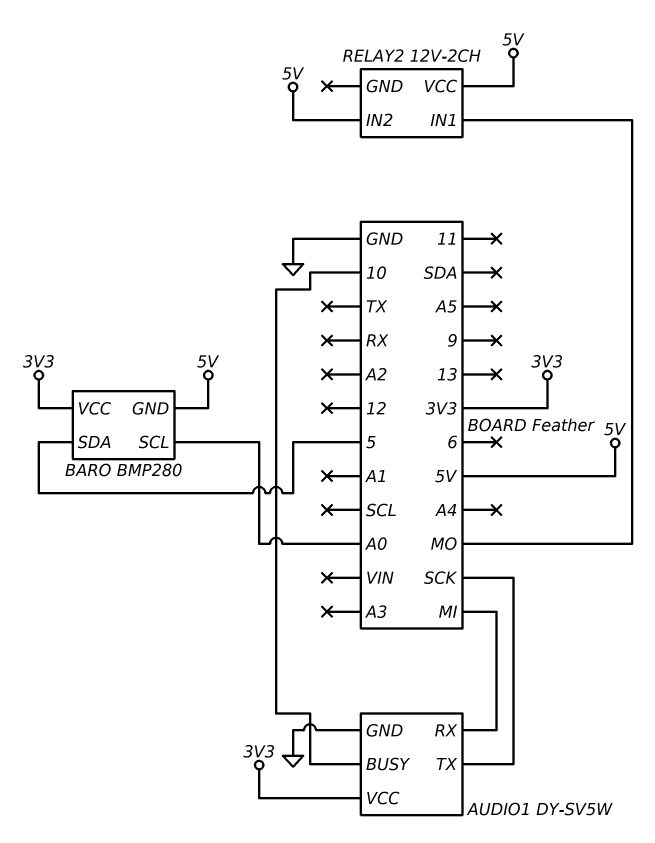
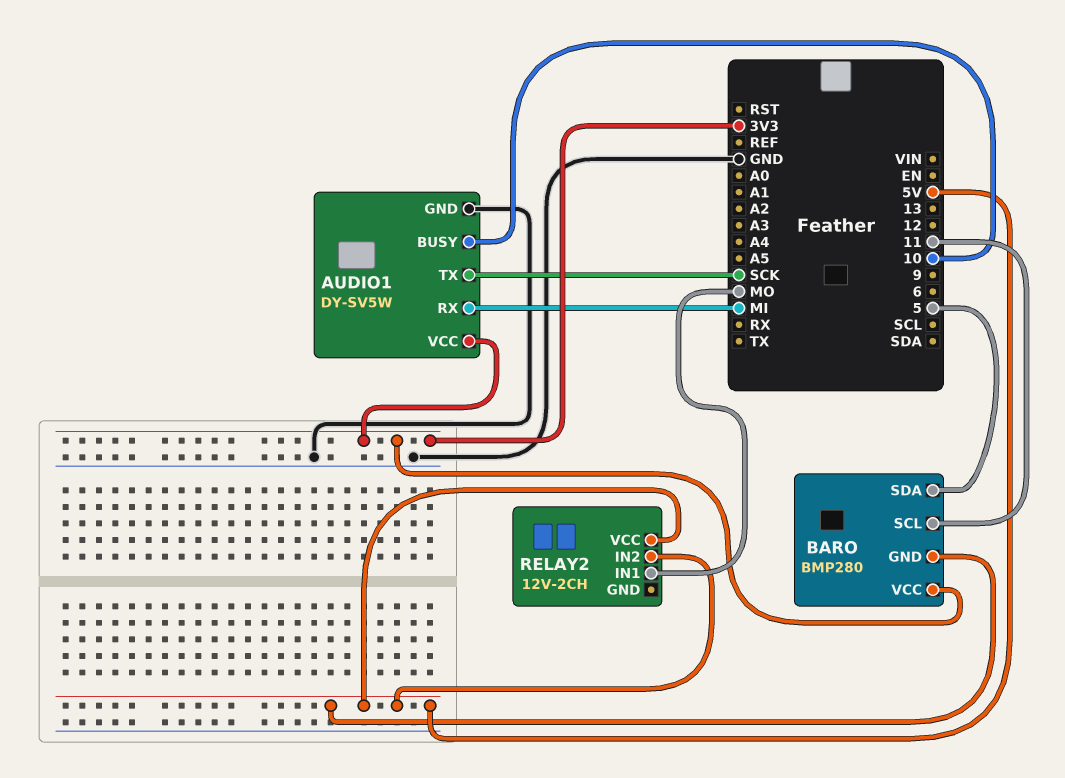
BARO pin SCL: A0 -> 11

